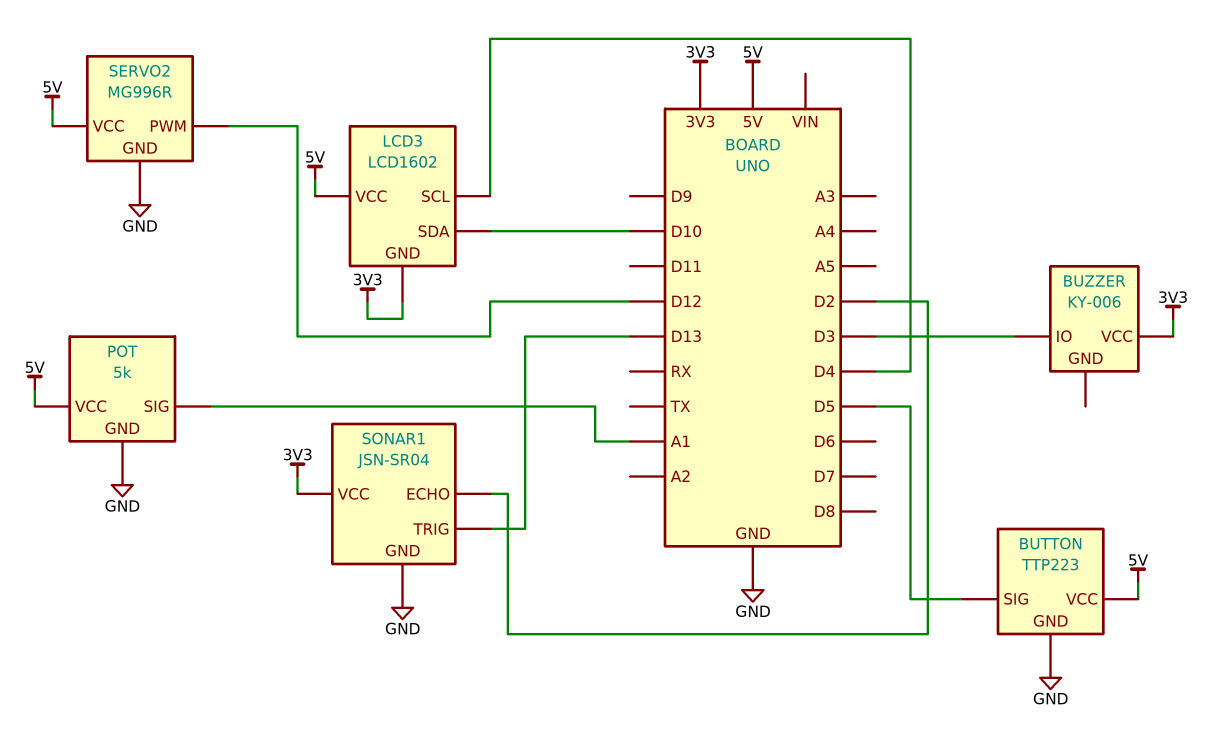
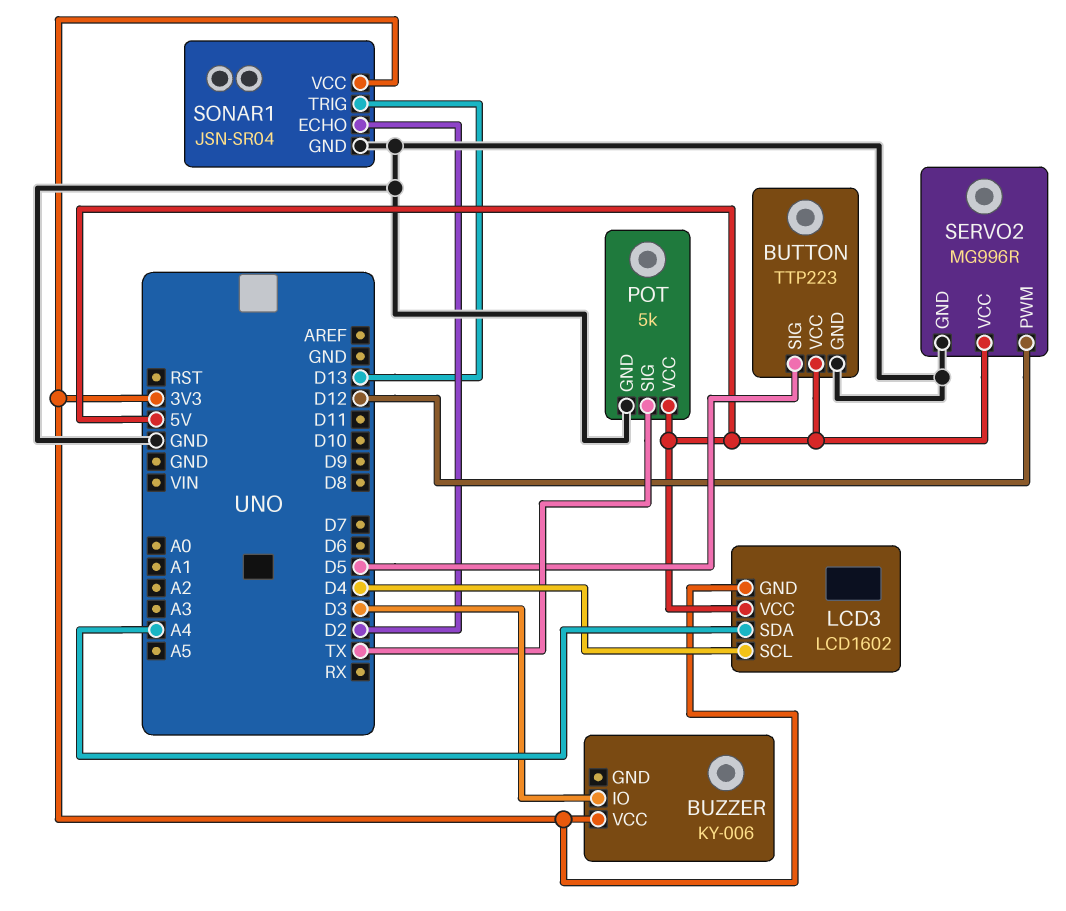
LCD3 pin SDA: D10 -> A4
POT pin SIG: A1 -> TX

